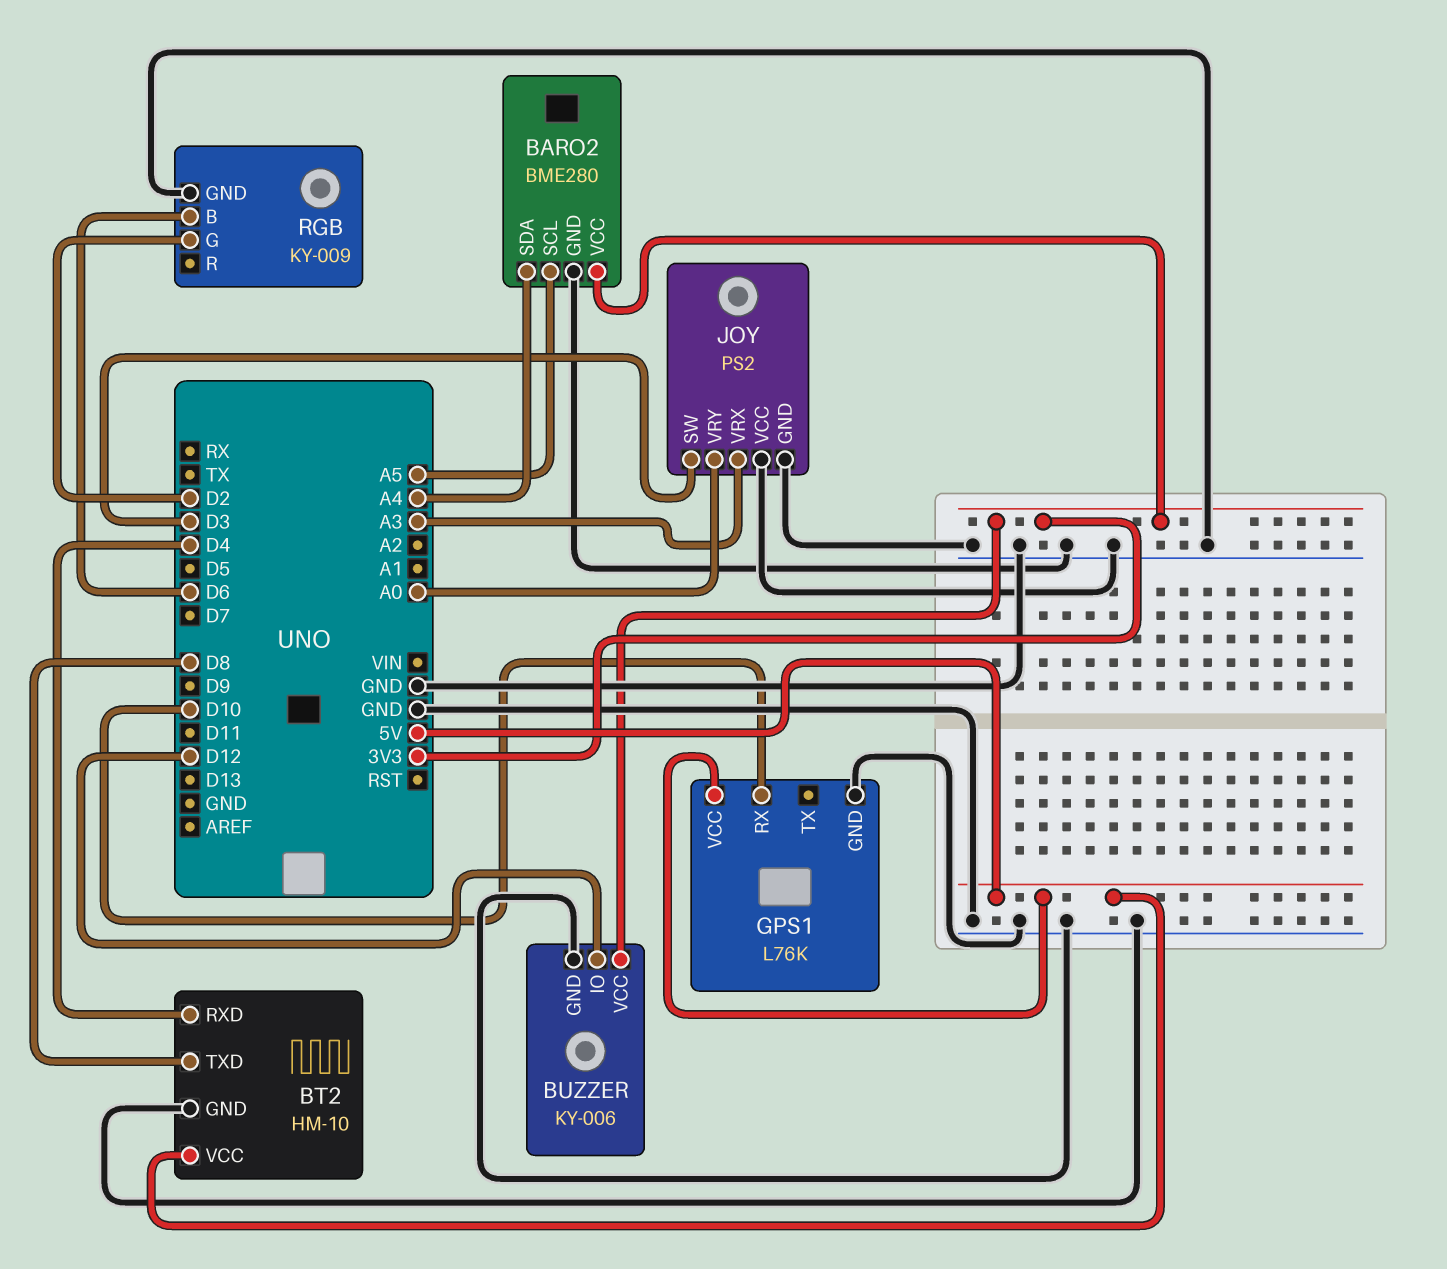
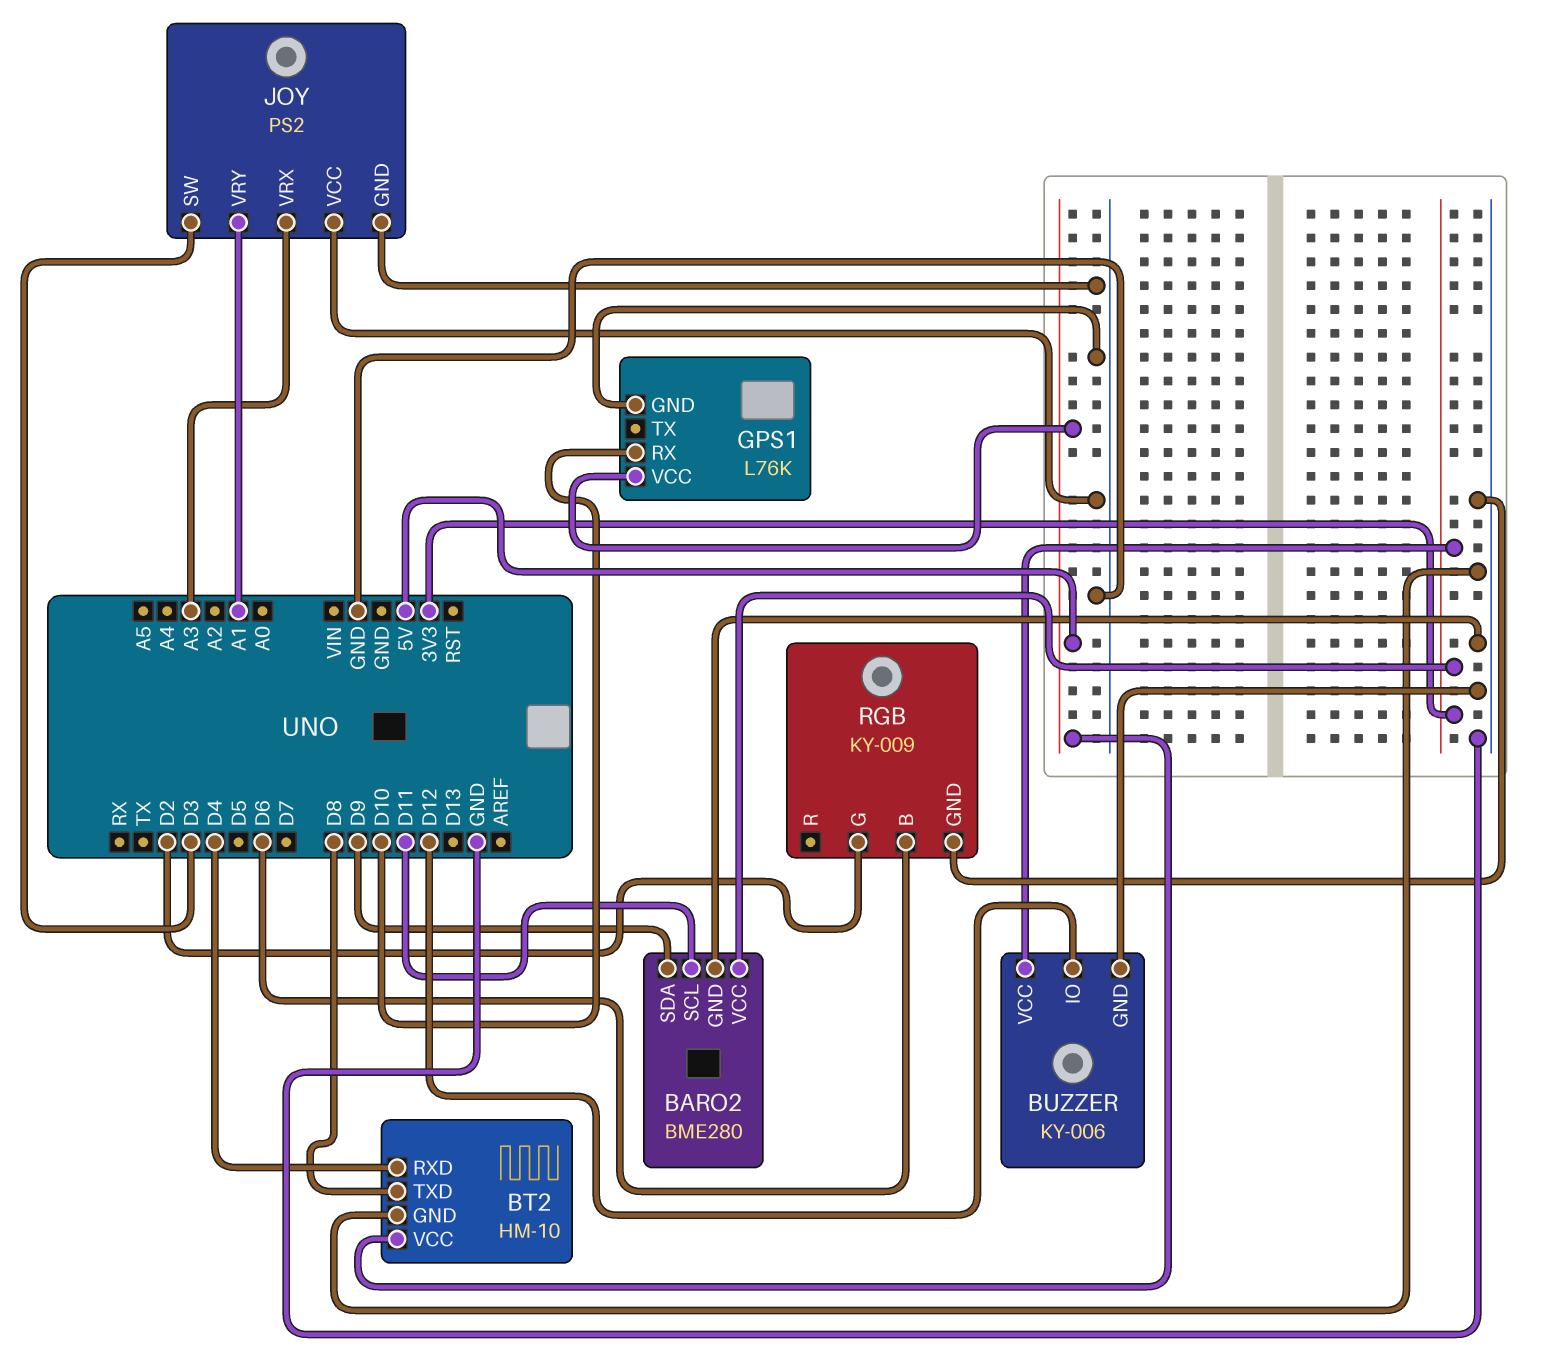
BARO2 pin SCL: A5 -> D11
BARO2 pin SDA: A4 -> D9
JOY pin VRY: A0 -> A1

